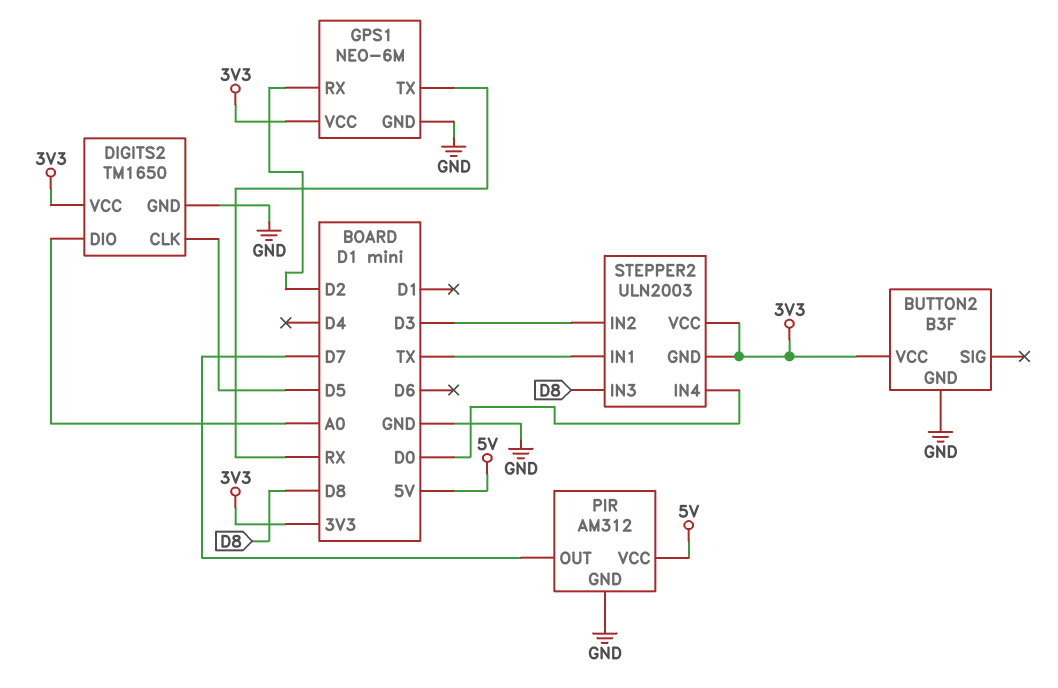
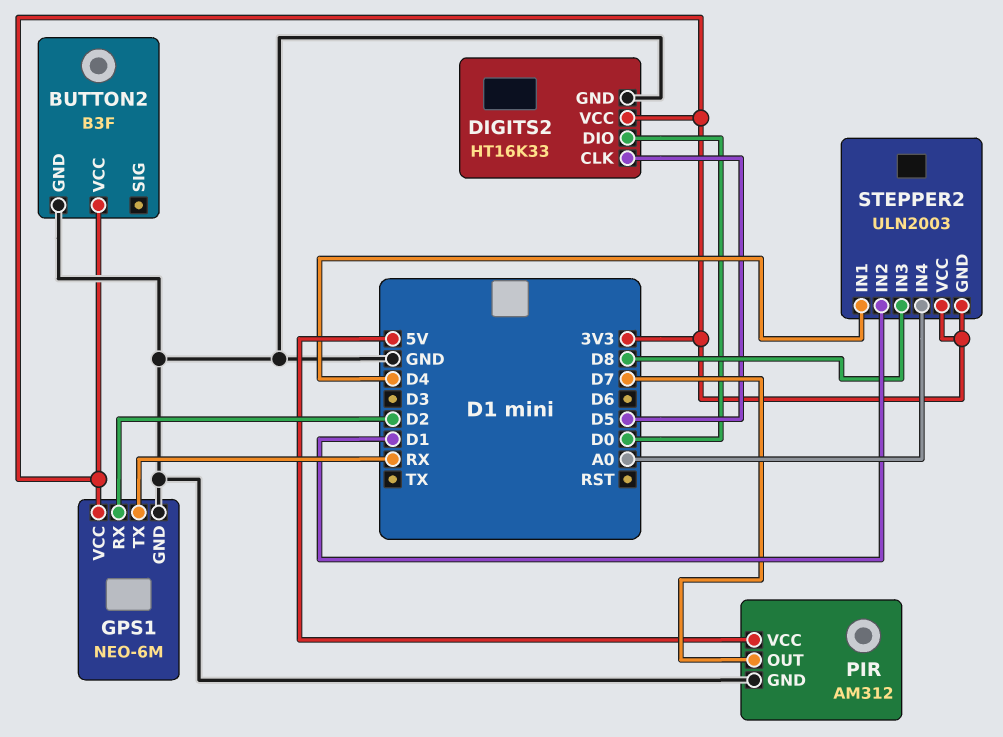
DIGITS2: TM1650 -> HT16K33
DIGITS2 pin DIO: A0 -> D0
STEPPER2 pin IN1: TX -> D4
STEPPER2 pin IN2: D3 -> D1
STEPPER2 pin IN4: D0 -> A0

